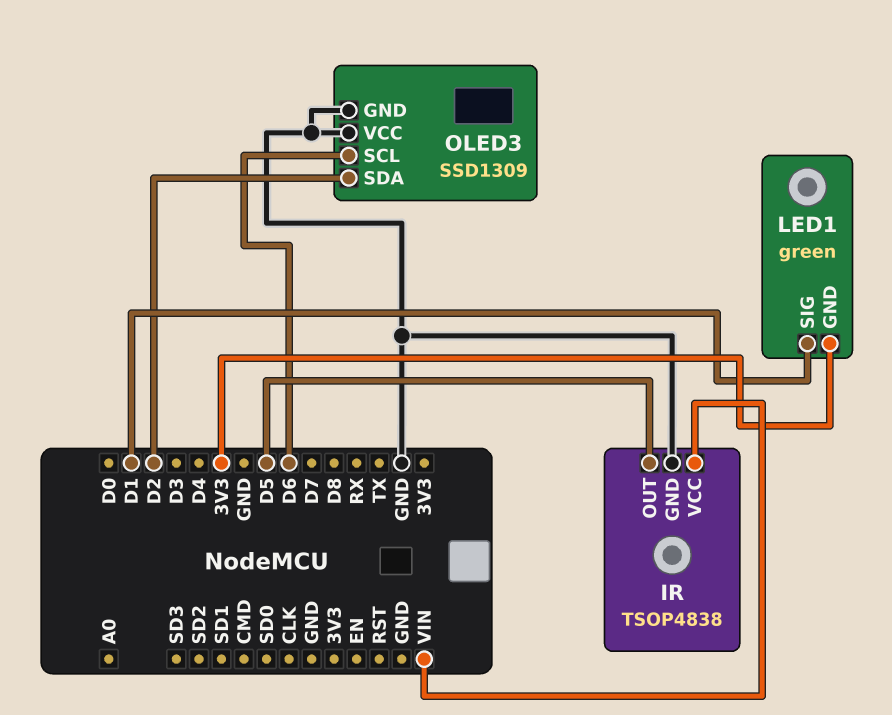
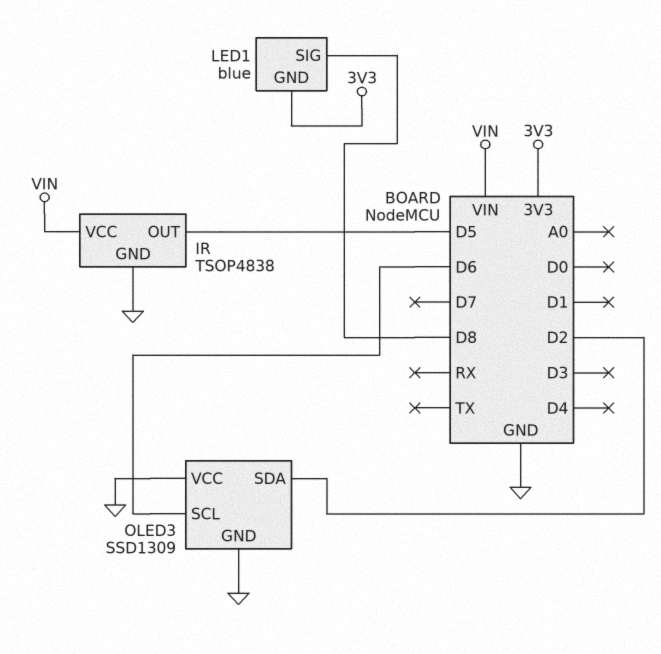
LED1: green -> blue
LED1 pin SIG: D1 -> D8

